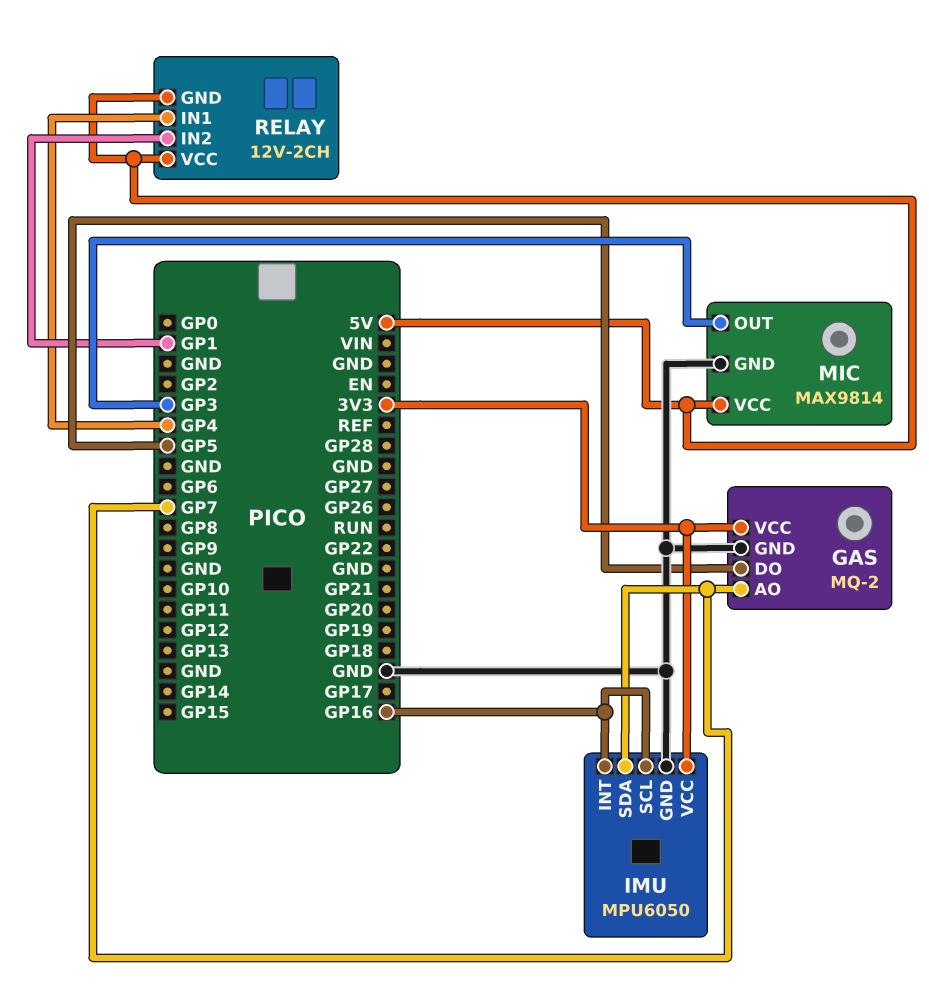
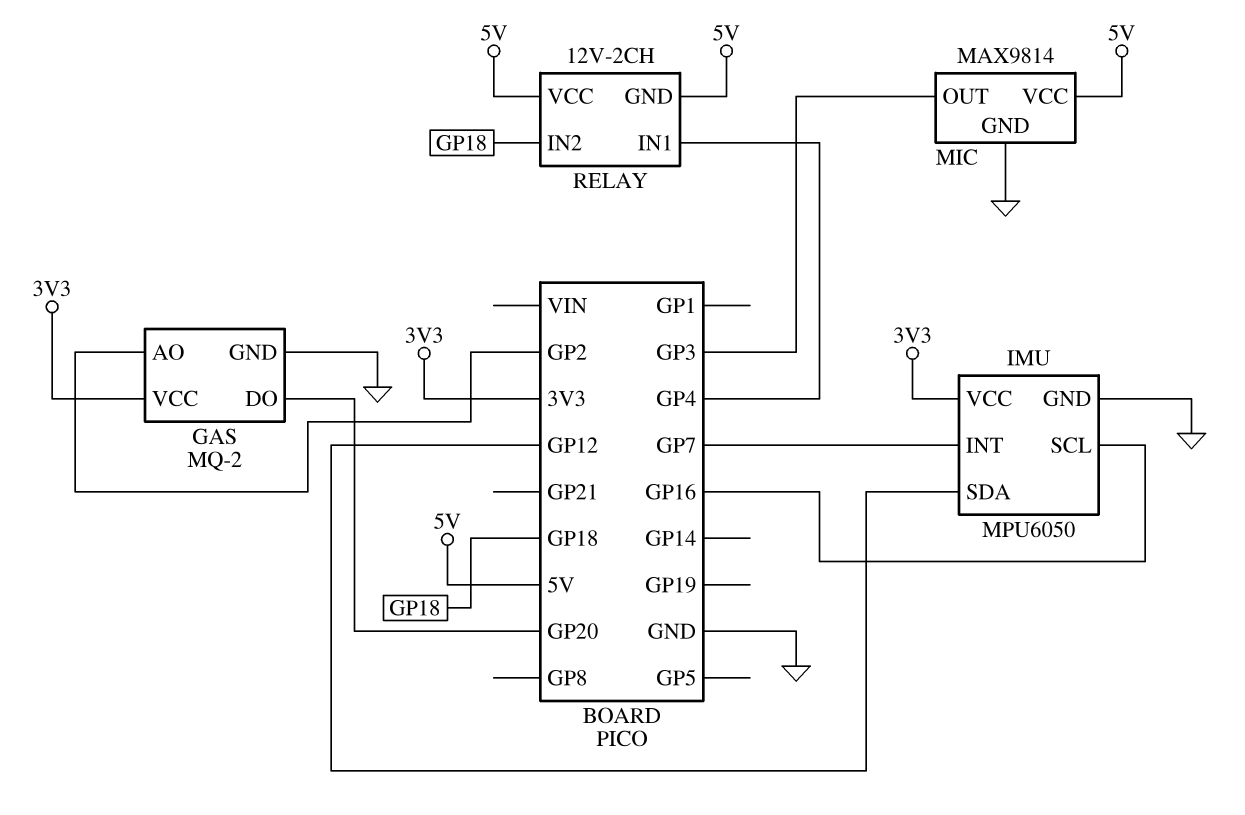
GAS pin AO: GP7 -> GP2
GAS pin DO: GP5 -> GP20
IMU pin INT: GP16 -> GP7
IMU pin SDA: GP7 -> GP12
RELAY pin IN2: GP1 -> GP18

